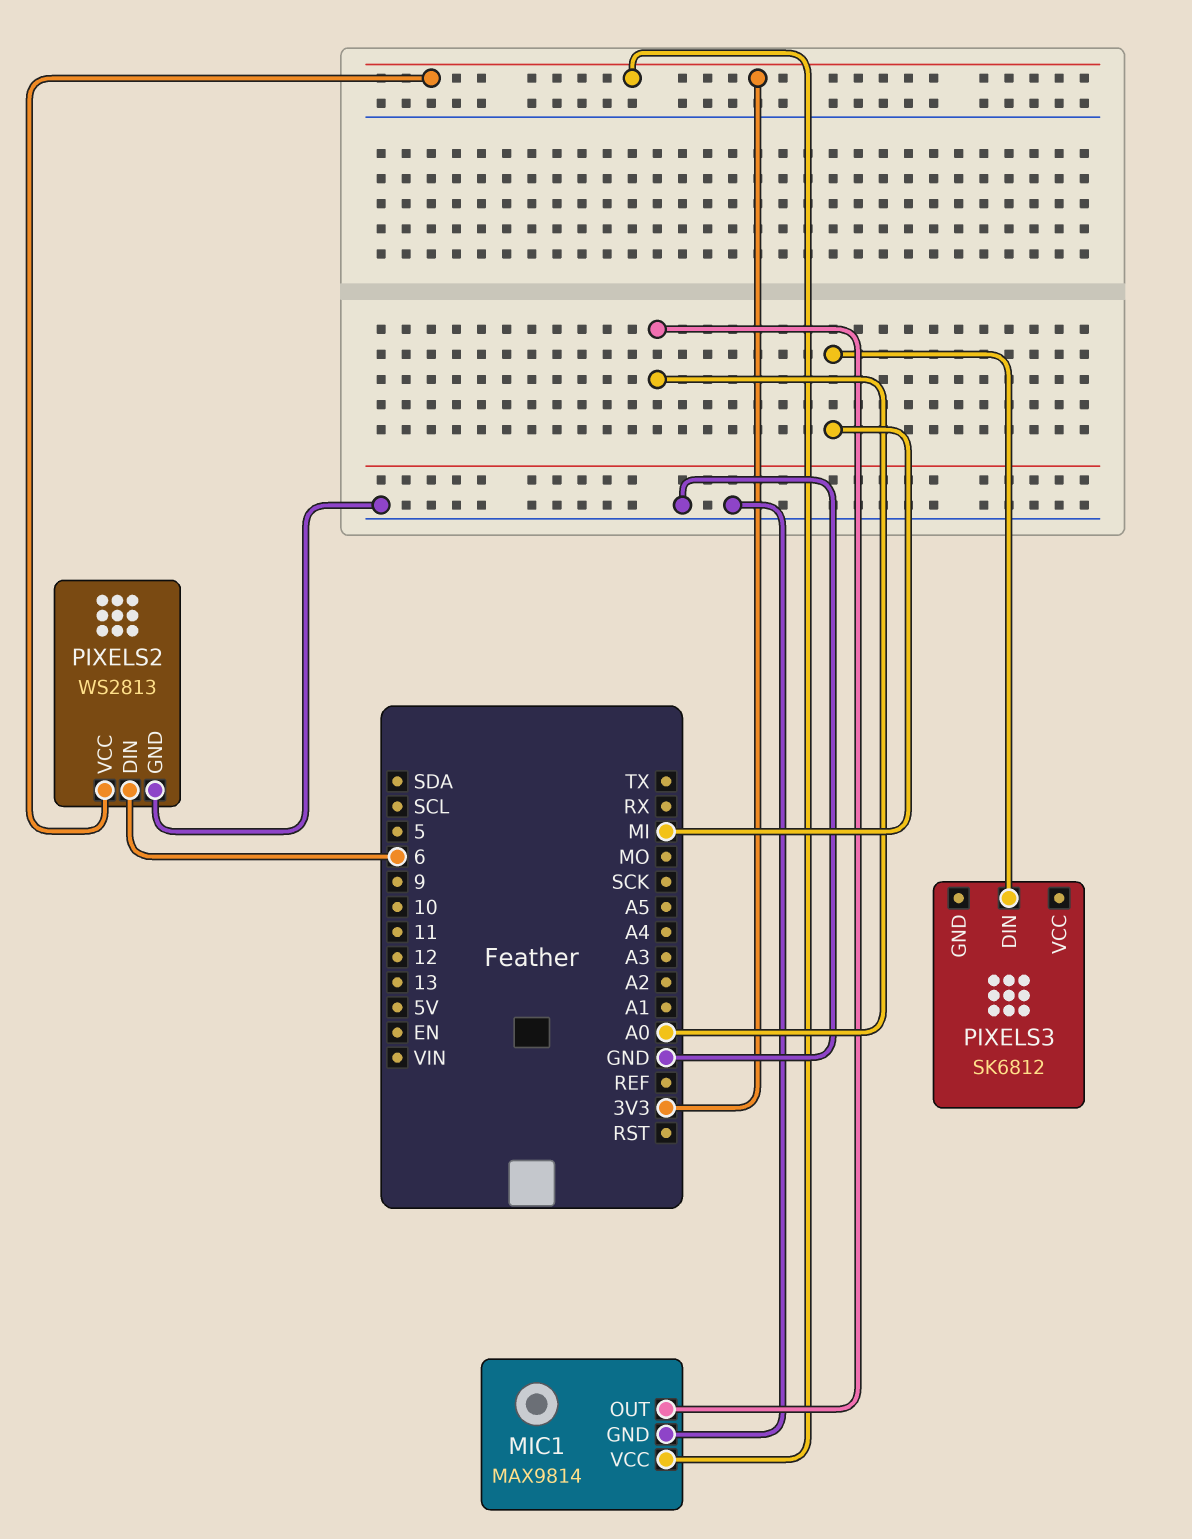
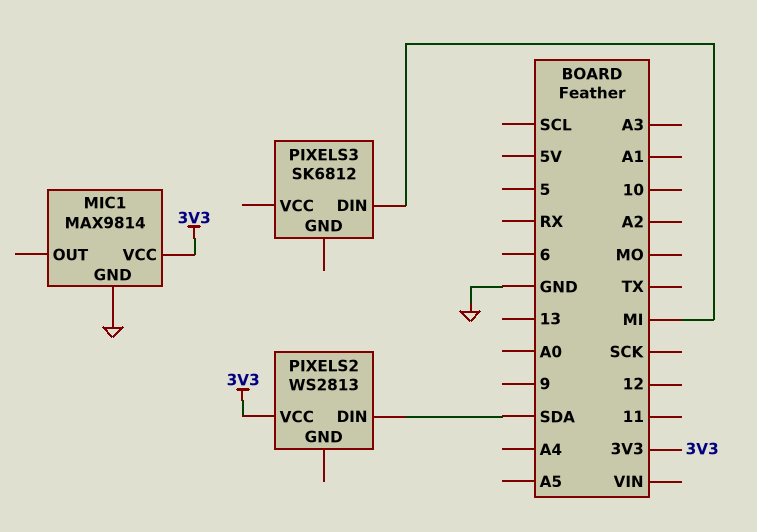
MIC1 pin OUT: A0 -> none
PIXELS2 pin DIN: 6 -> SDA
PIXELS2 pin GND: GND -> none

